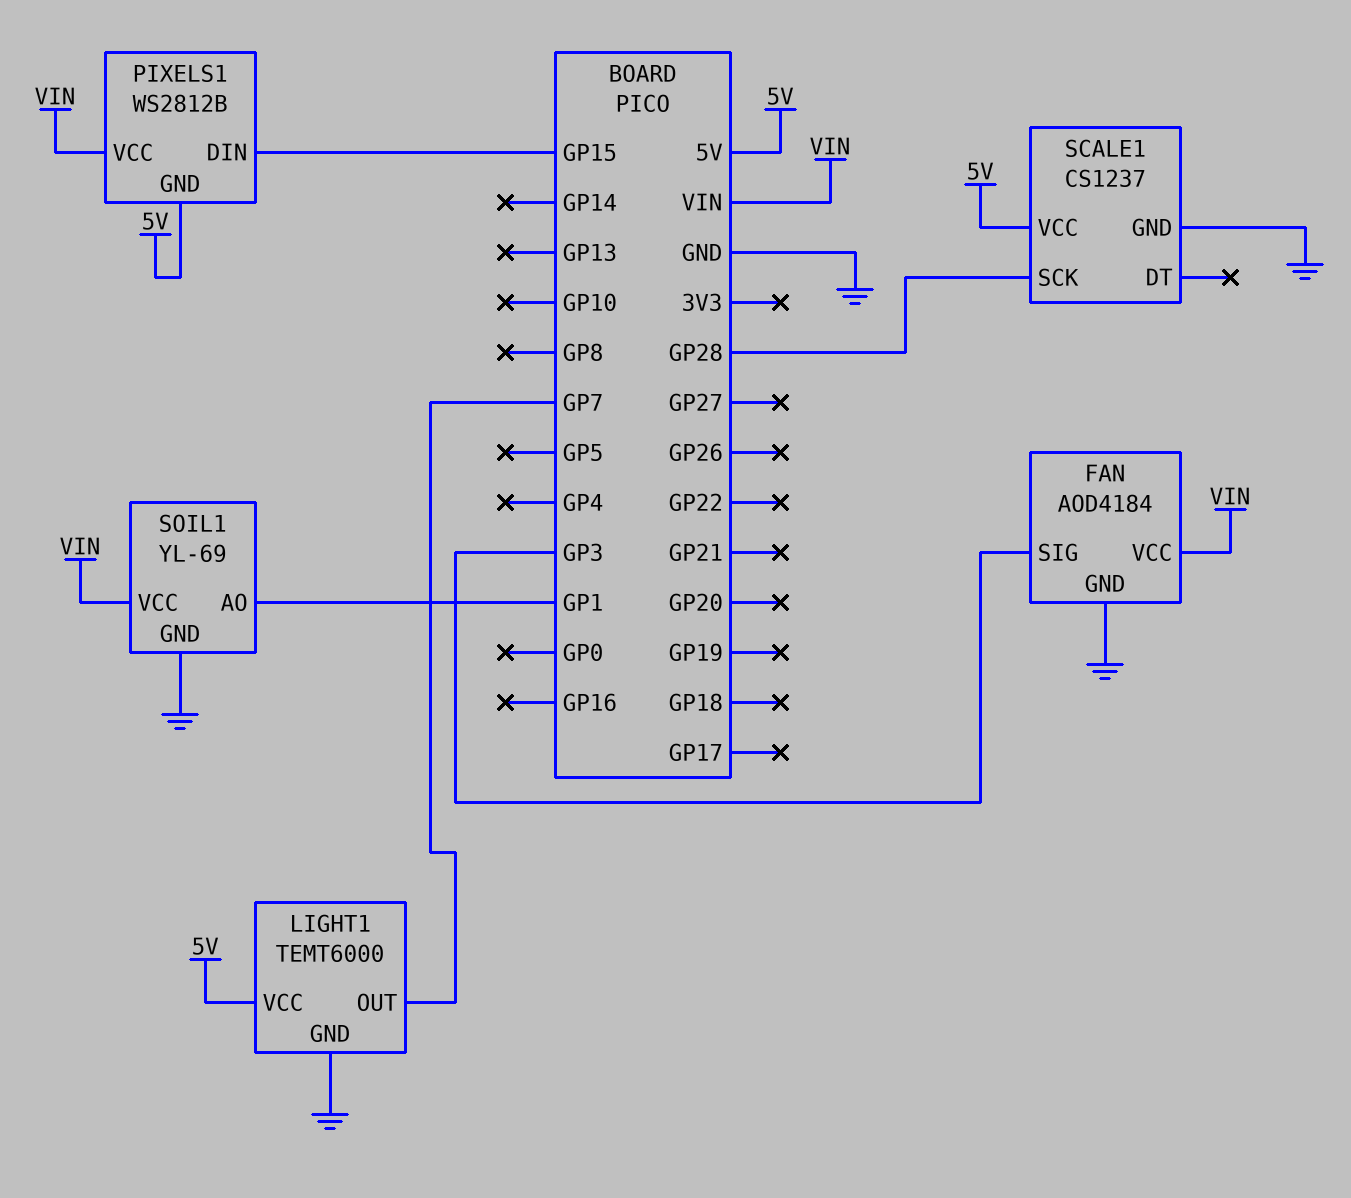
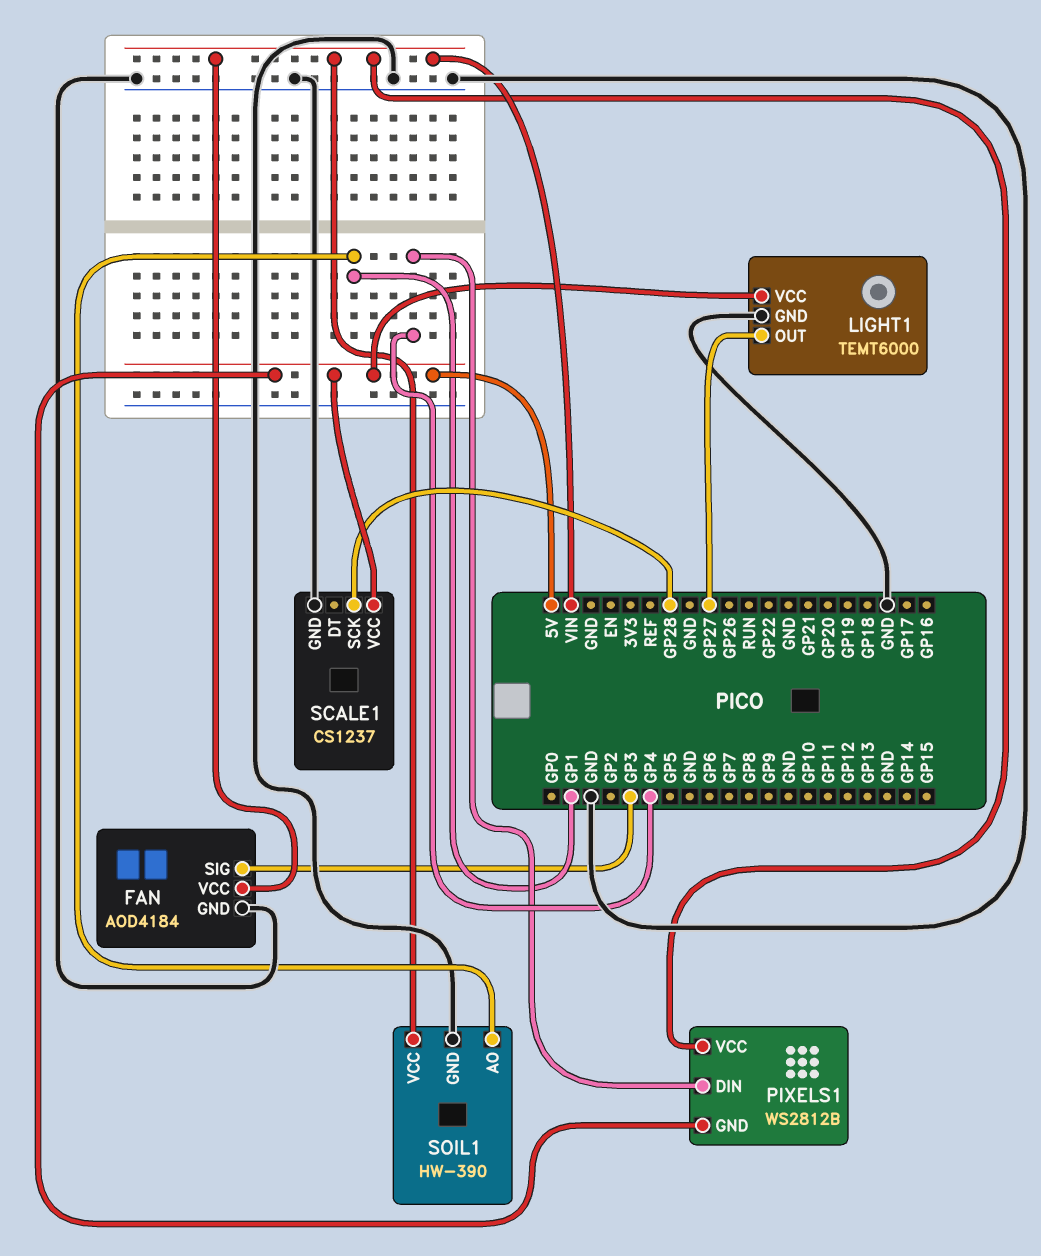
LIGHT1 pin OUT: GP7 -> GP27
PIXELS1 pin DIN: GP15 -> GP4
SOIL1: YL-69 -> HW-390

